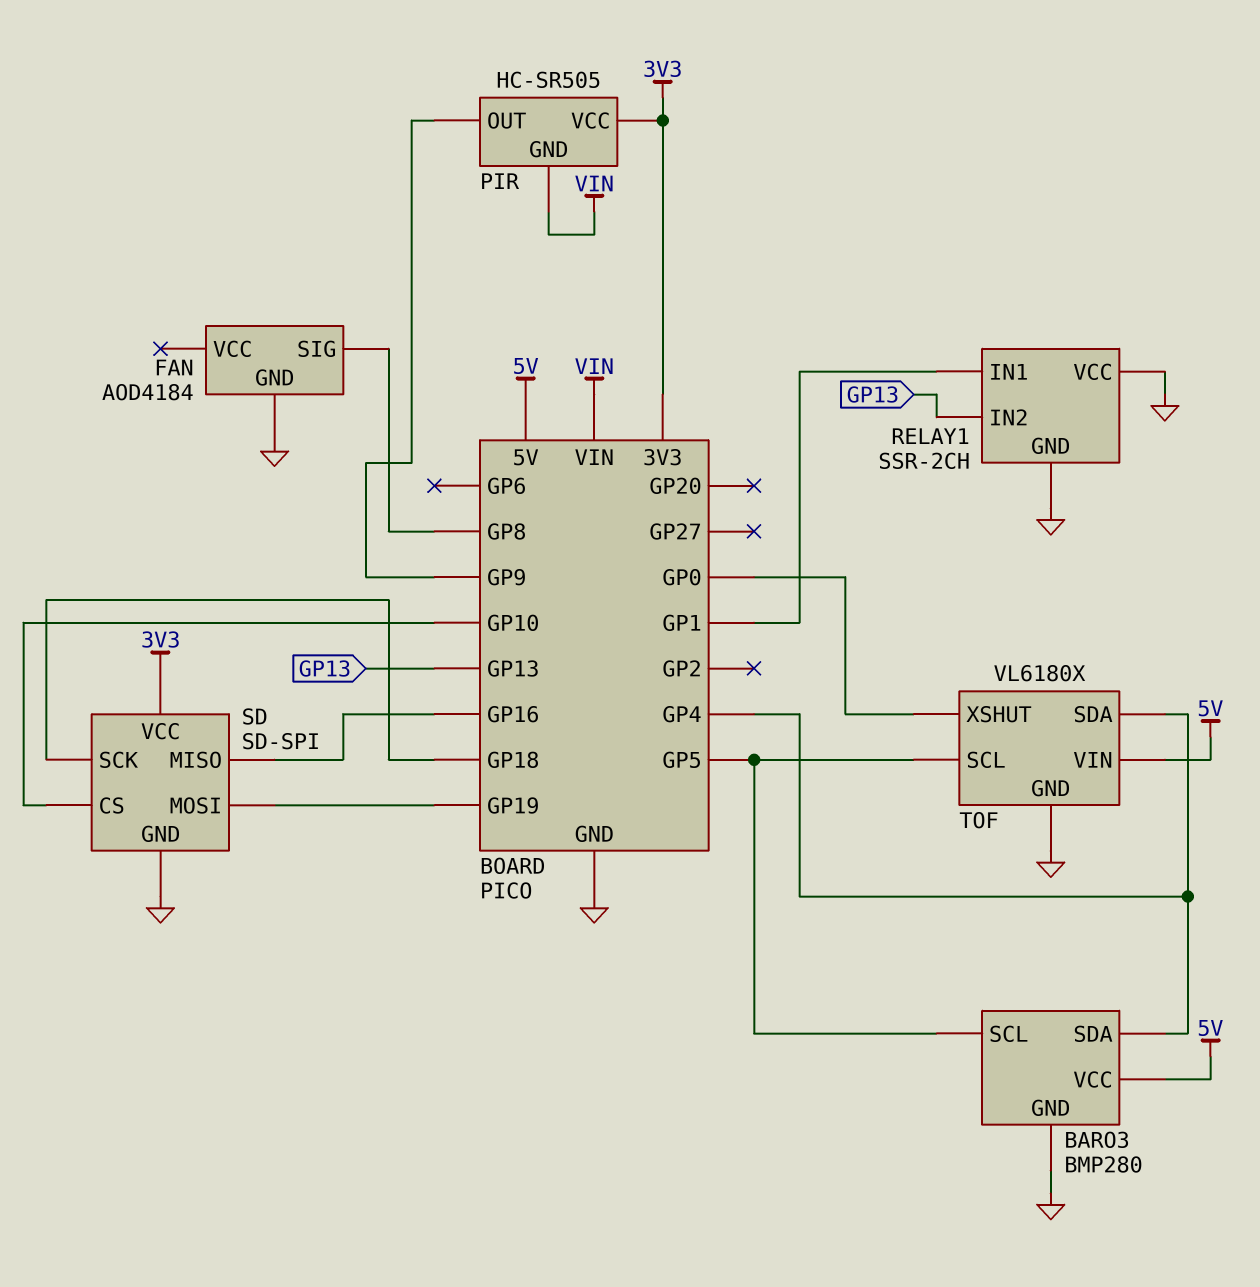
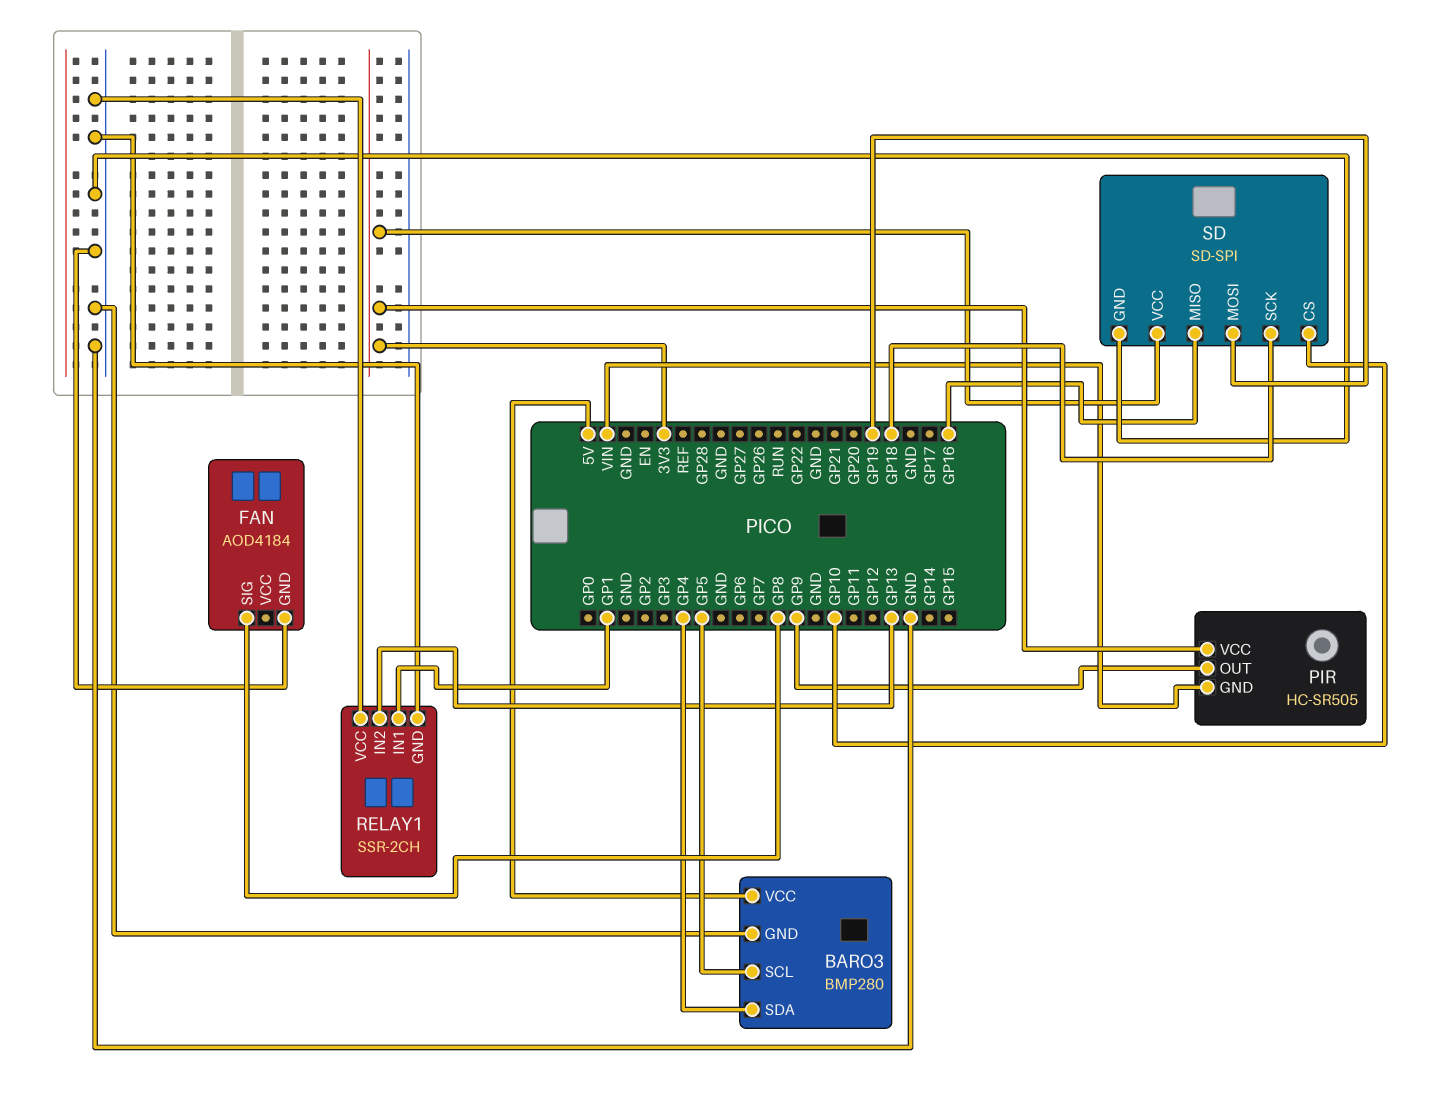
TOF: VL6180X -> none
TOF pin GND: GND -> none
TOF pin SCL: GP5 -> none
TOF pin SDA: GP4 -> none
TOF pin VIN: 5V -> none
TOF pin XSHUT: GP0 -> none

